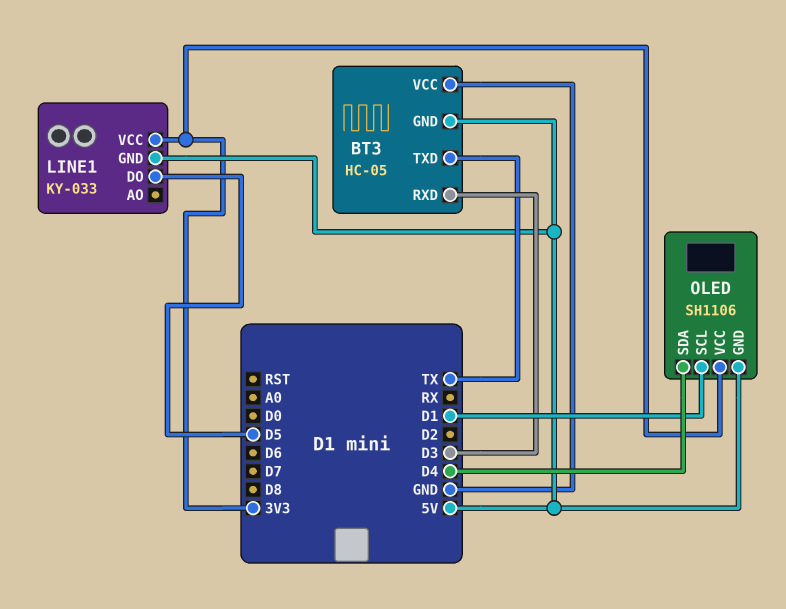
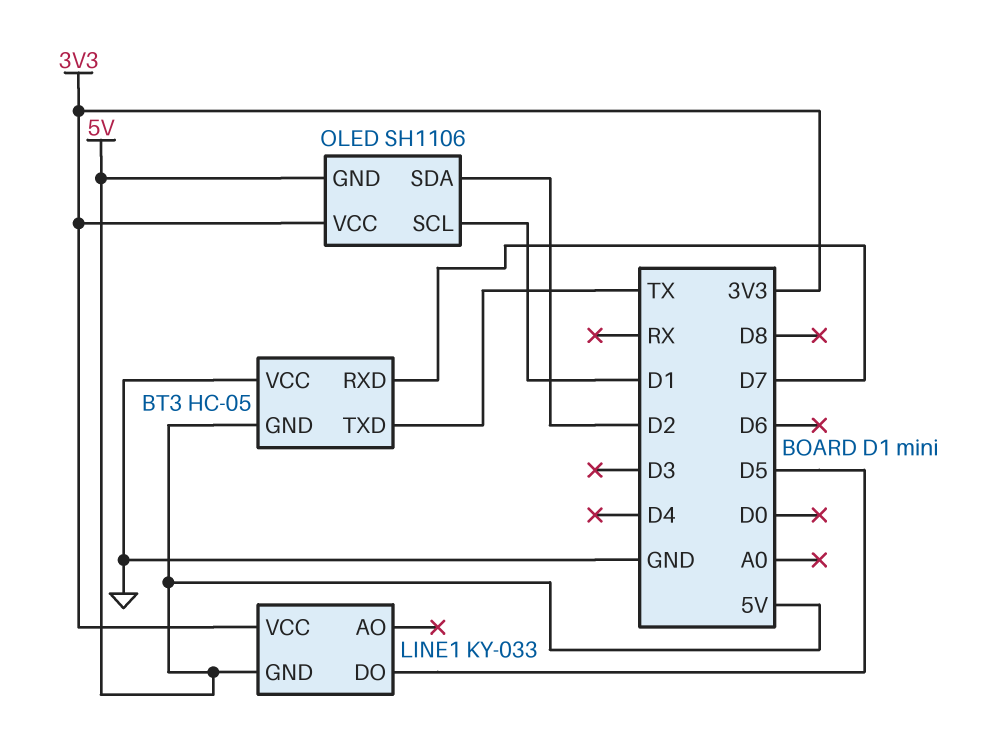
BT3 pin RXD: D3 -> D7
OLED pin SDA: D4 -> D2

